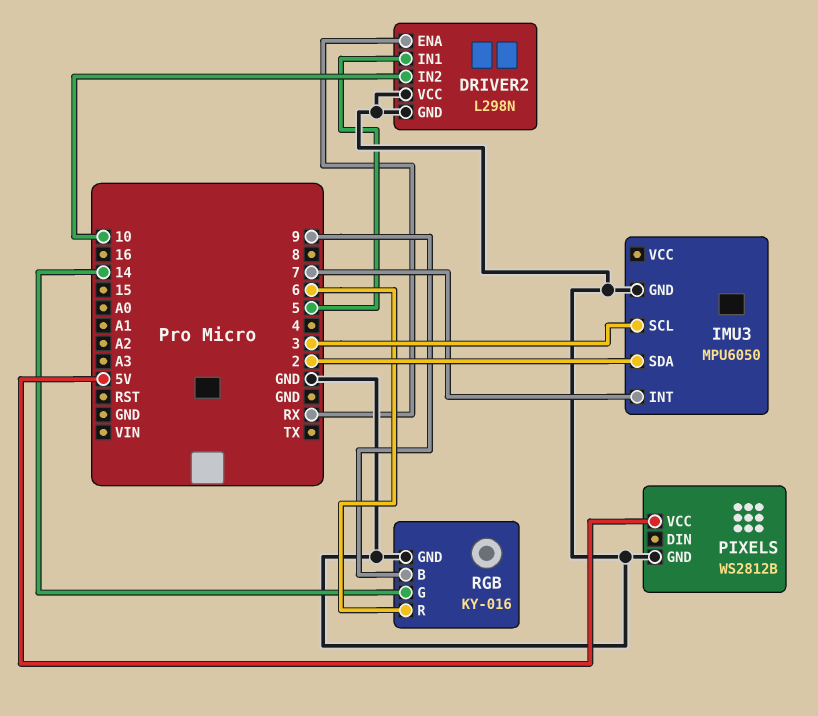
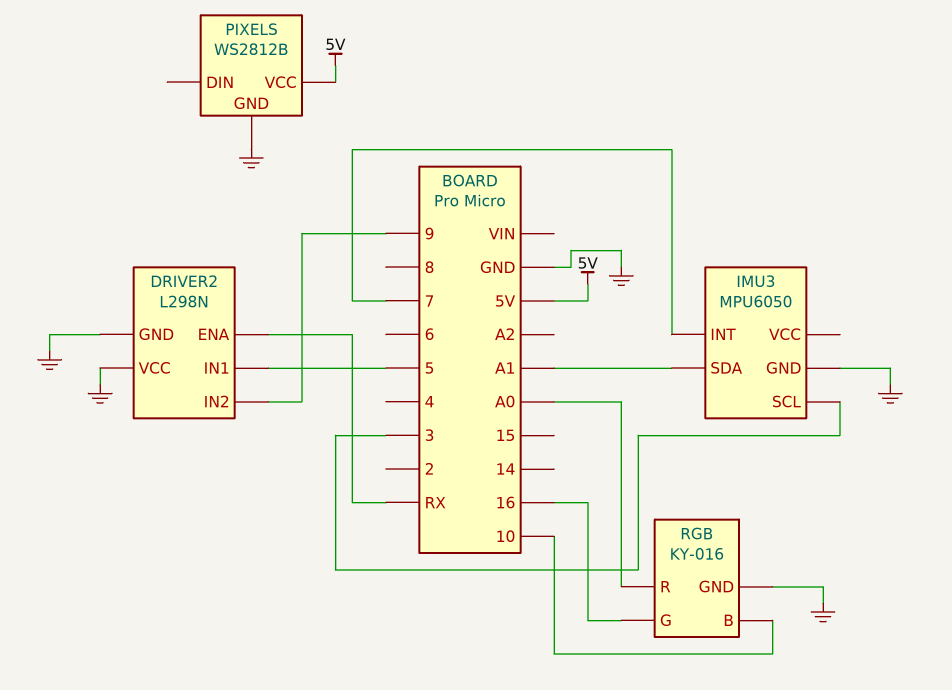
DRIVER2 pin IN2: 10 -> 9
IMU3 pin SDA: 2 -> A1
RGB pin B: 9 -> 10
RGB pin G: 14 -> 16
RGB pin R: 6 -> A0

